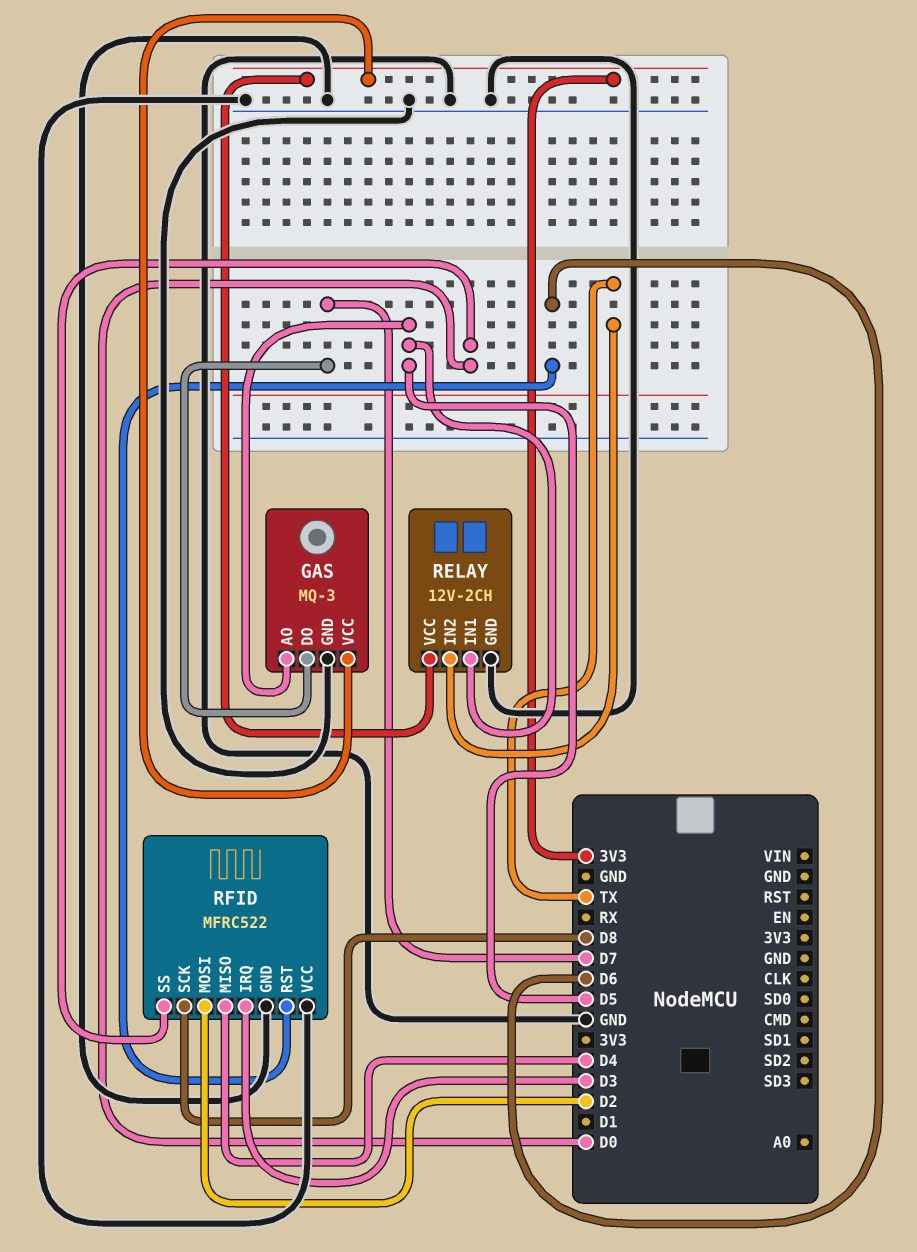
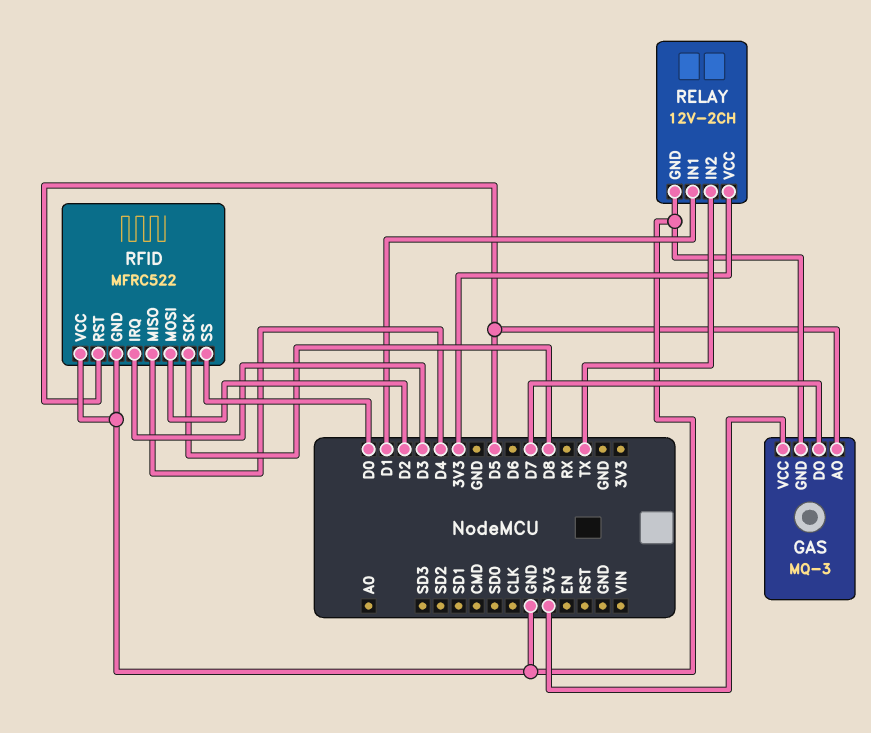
RELAY pin IN1: D5 -> D1
RFID pin RST: D6 -> D5

